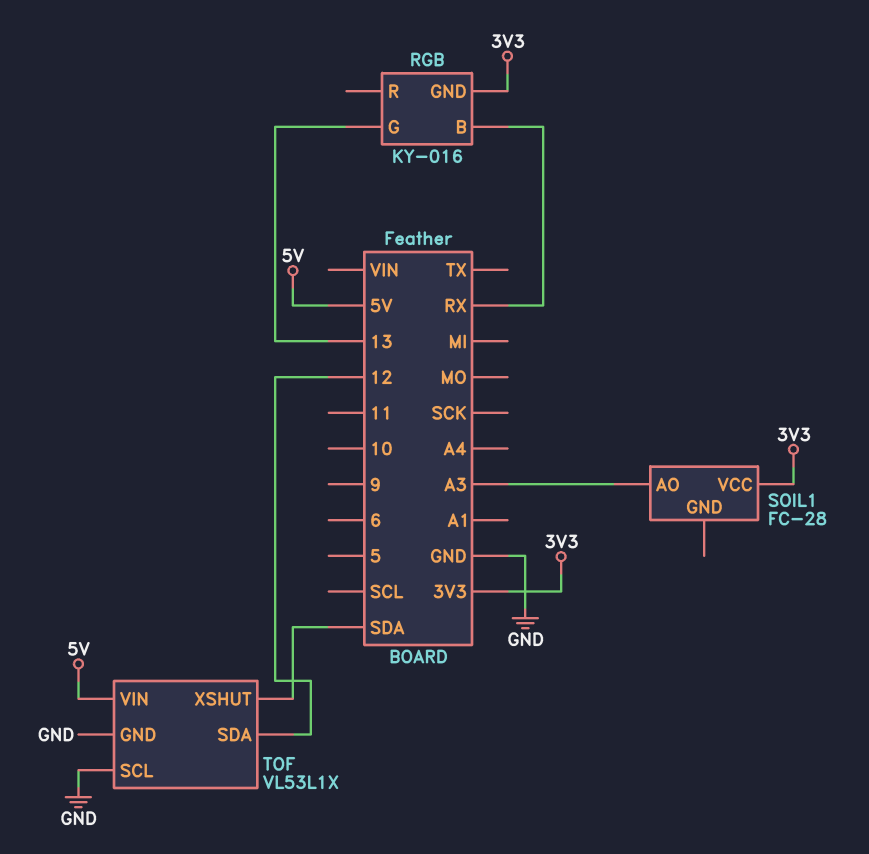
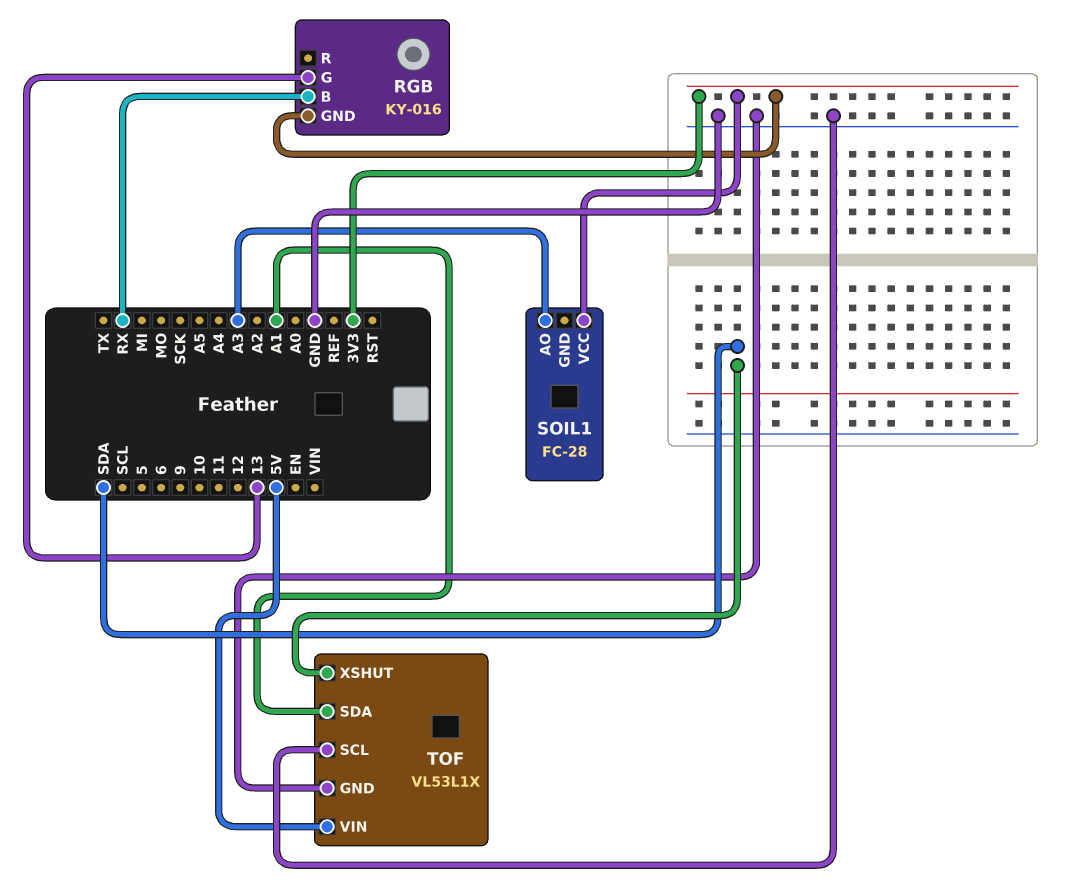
TOF pin SDA: 12 -> A1

